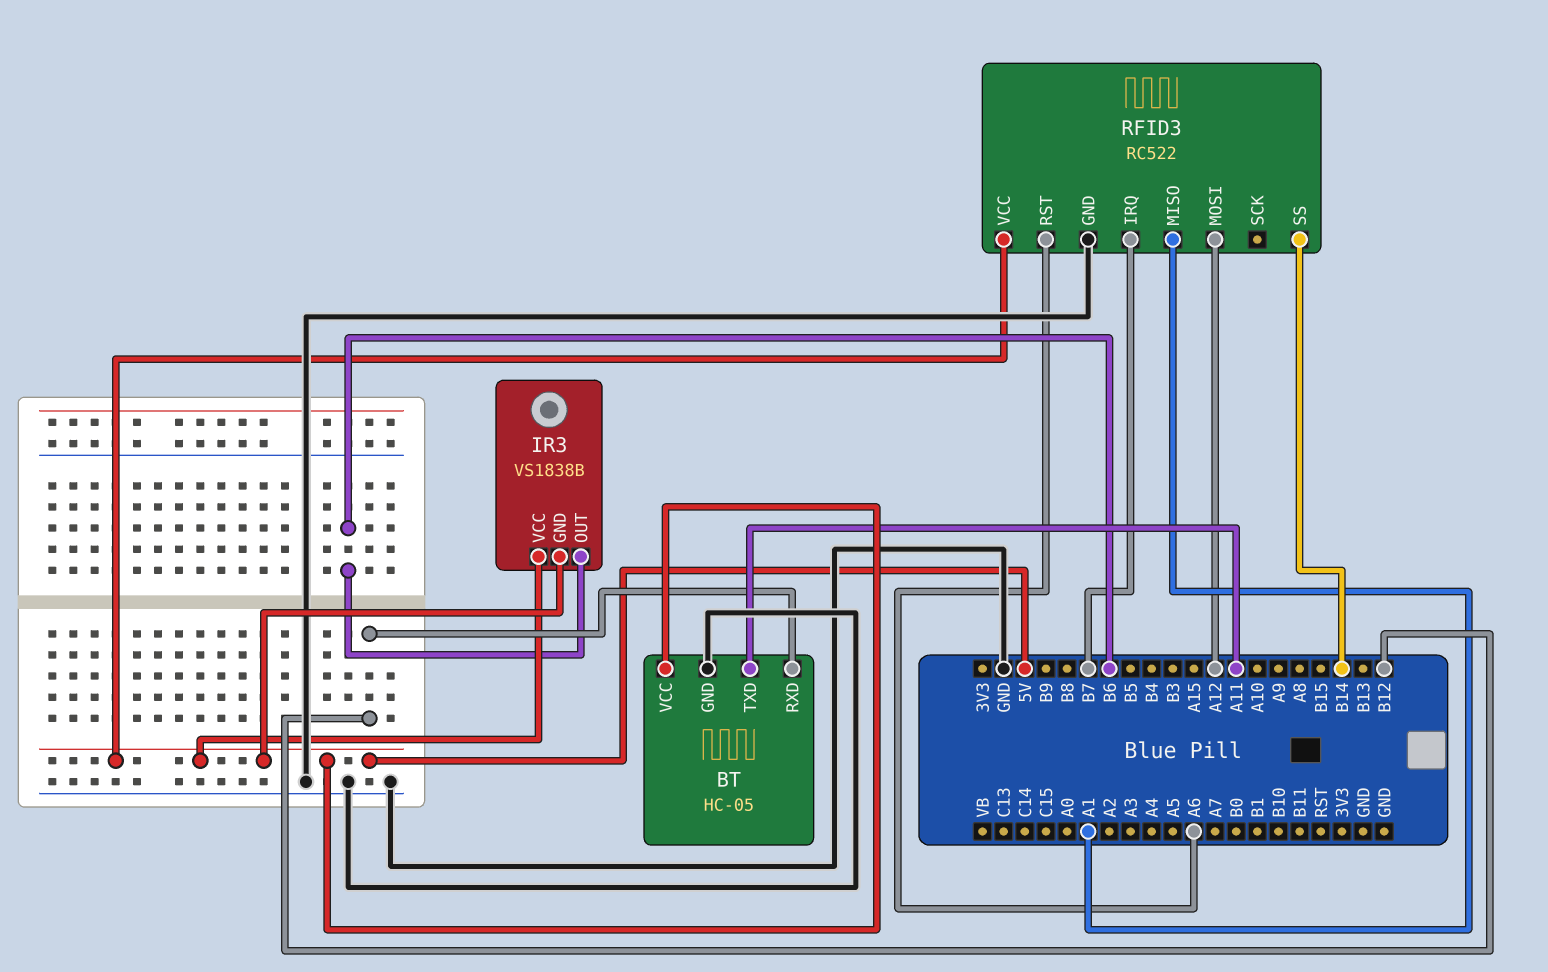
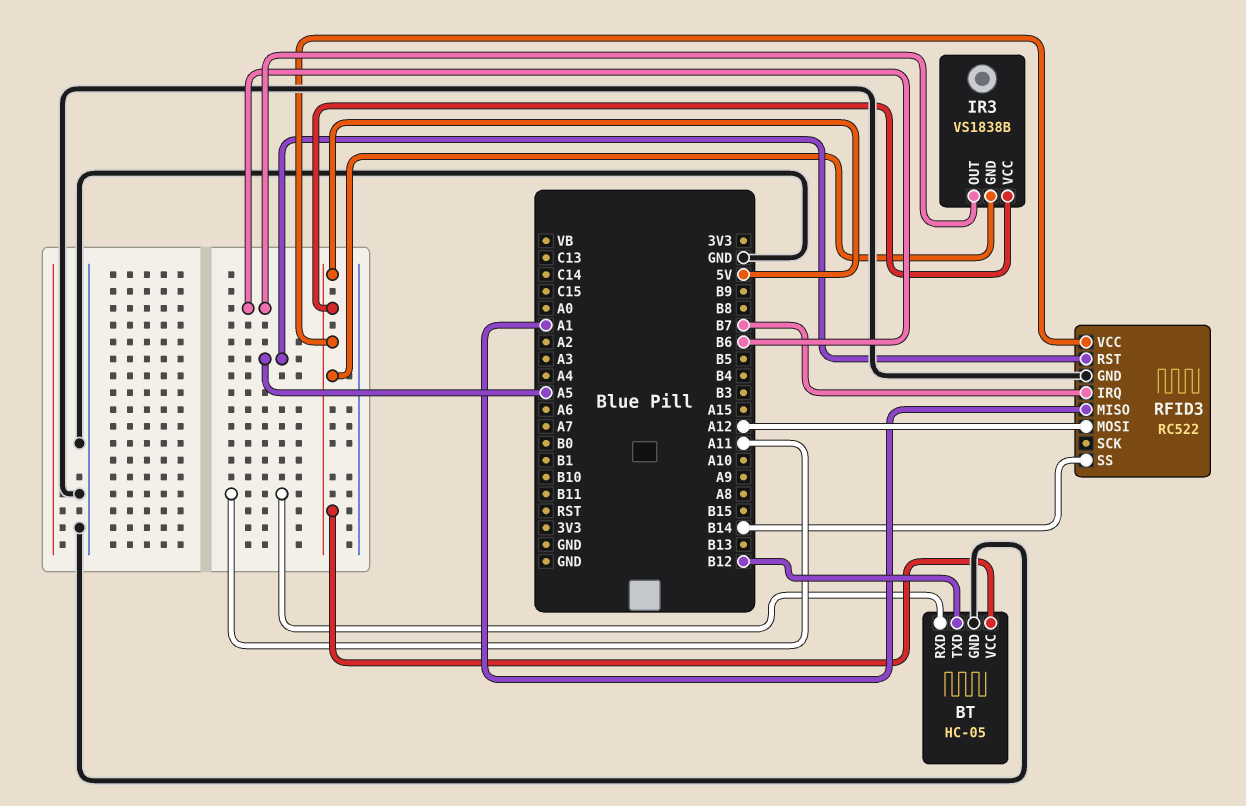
BT pin RXD: B12 -> A11
BT pin TXD: A11 -> B12
RFID3 pin RST: A6 -> A5

